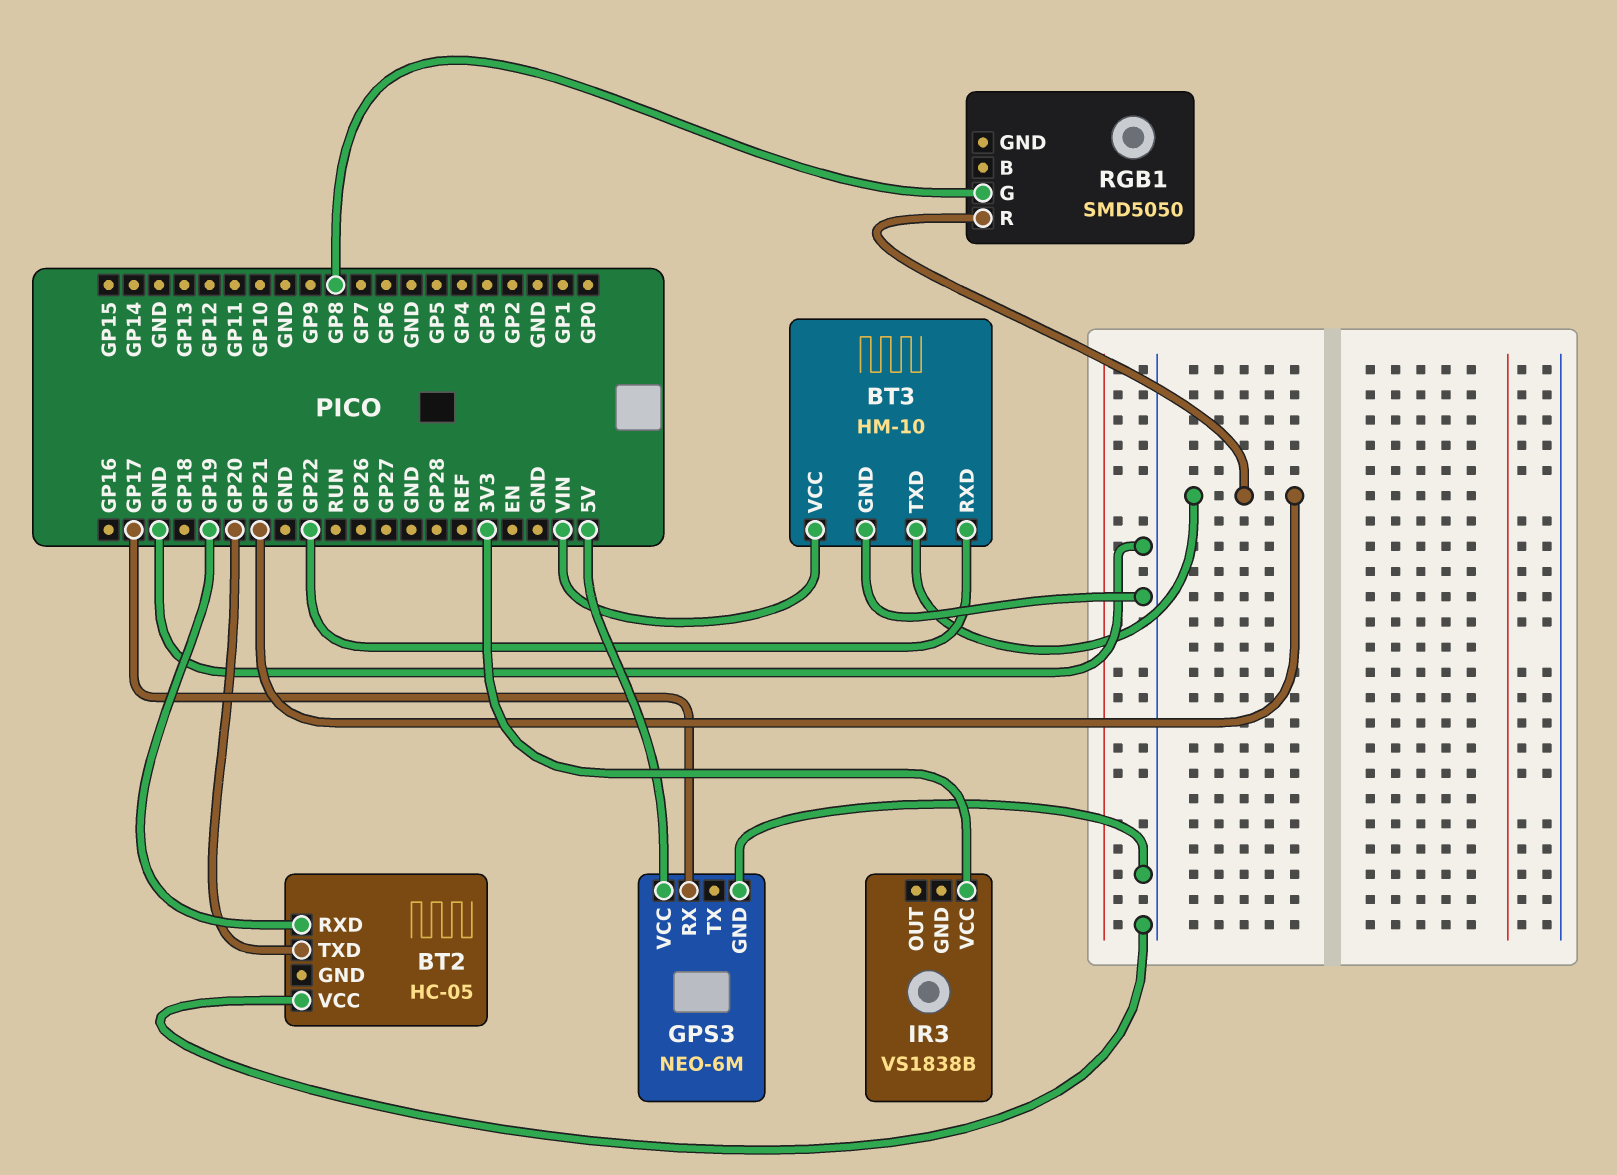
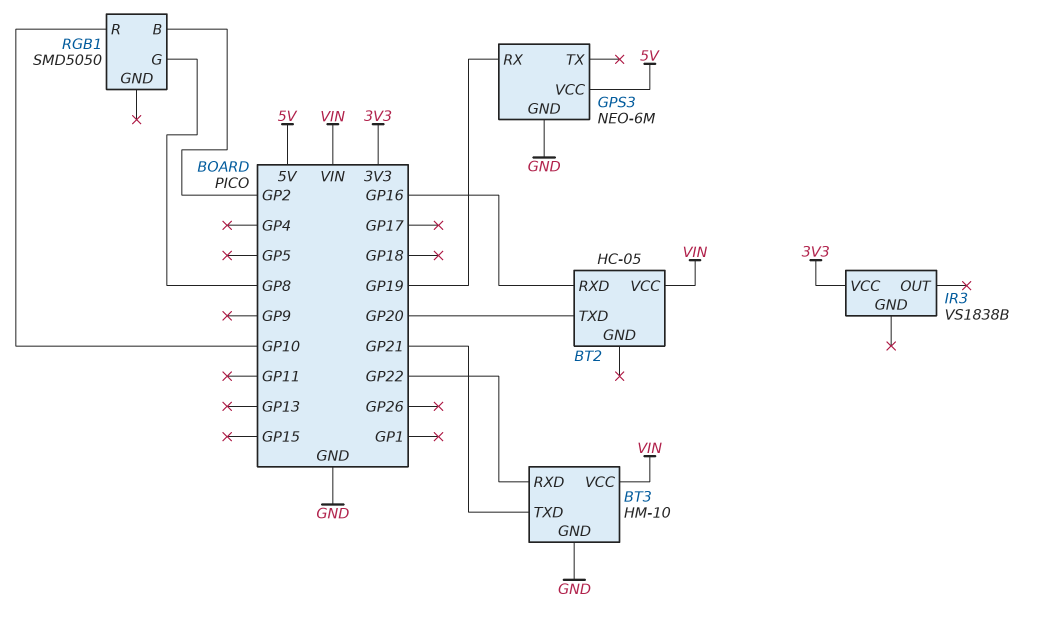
BT2 pin RXD: GP19 -> GP16
BT2 pin VCC: GND -> VIN
GPS3 pin RX: GP17 -> GP19
RGB1 pin B: none -> GP2
RGB1 pin R: GP21 -> GP10

